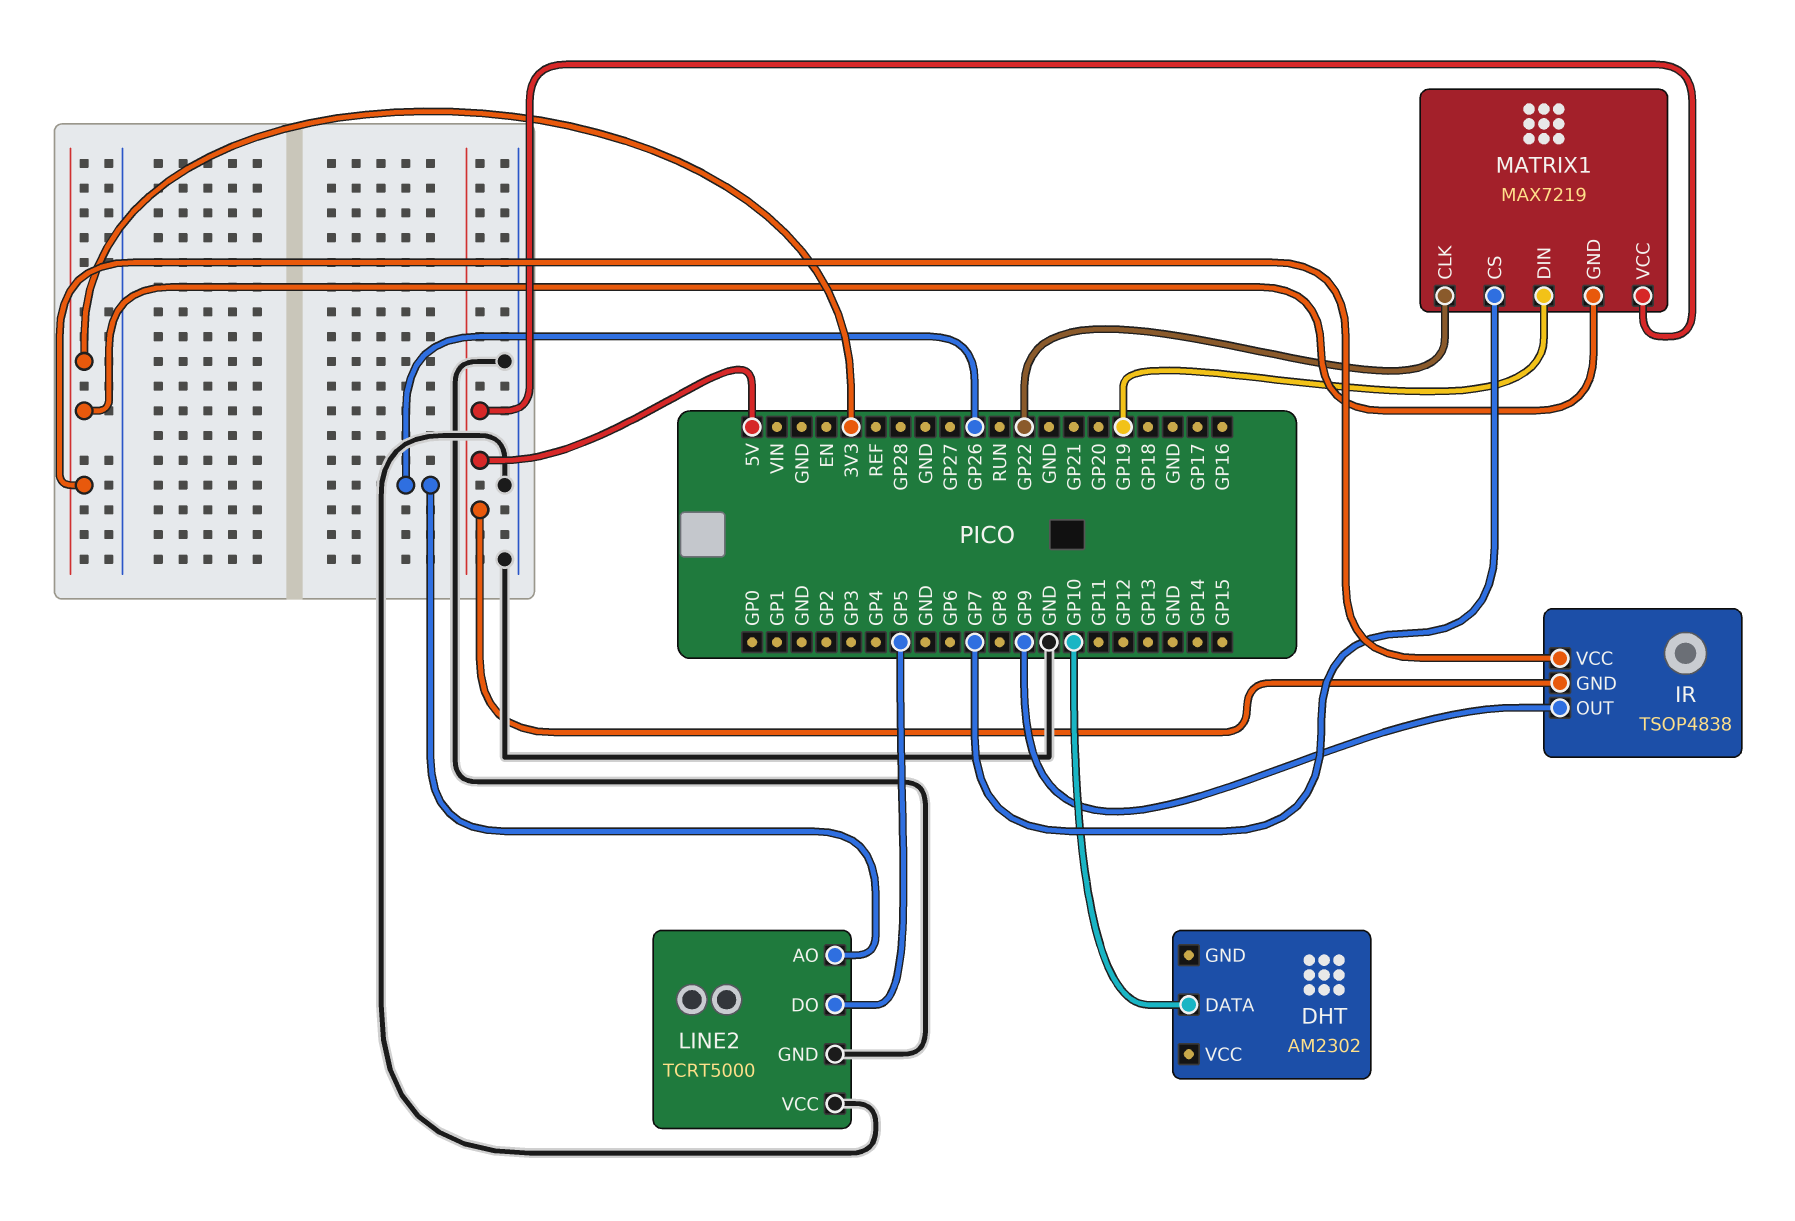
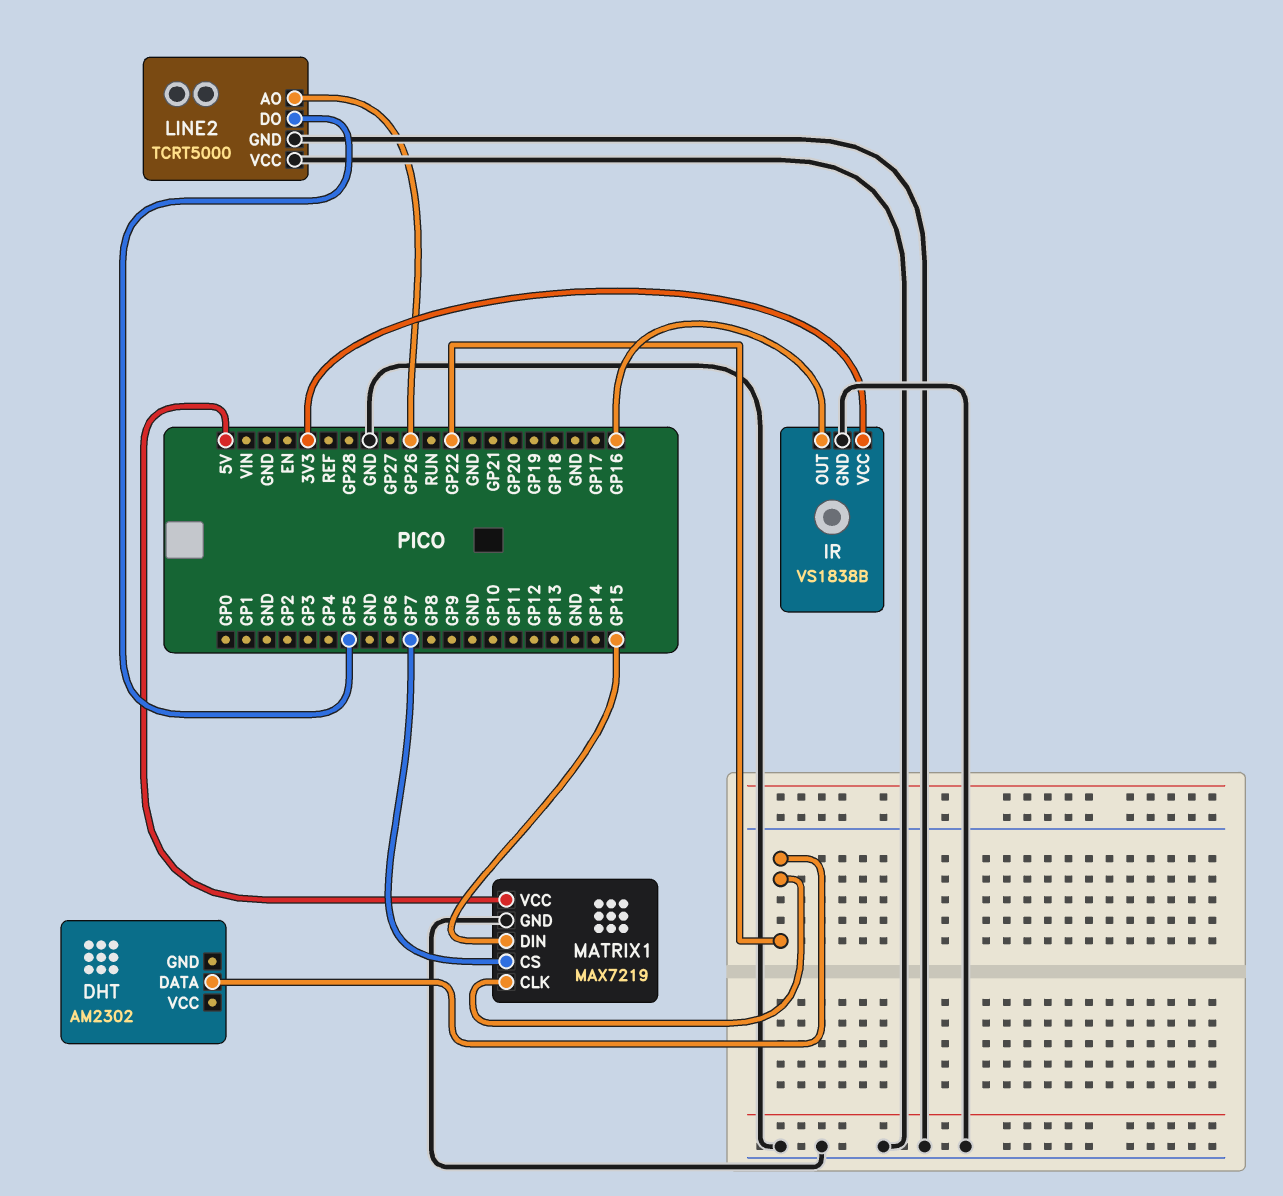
DHT pin DATA: GP10 -> GP22
IR: TSOP4838 -> VS1838B
IR pin GND: 5V -> GND
IR pin OUT: GP9 -> GP16
MATRIX1 pin DIN: GP19 -> GP15
MATRIX1 pin GND: 3V3 -> GND

